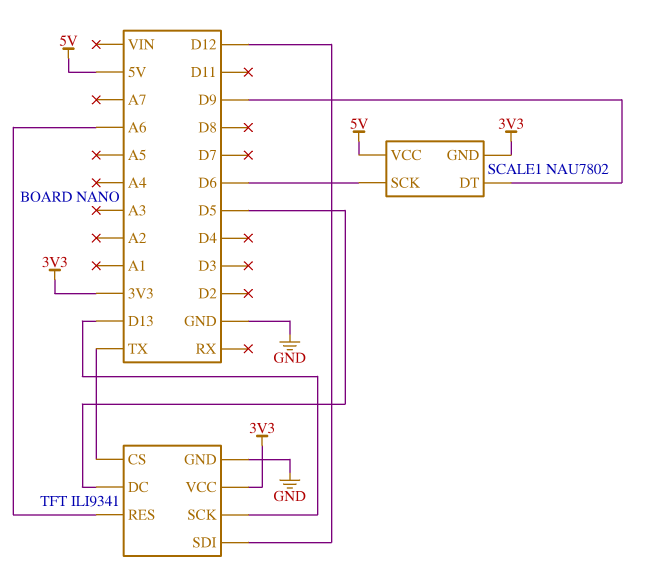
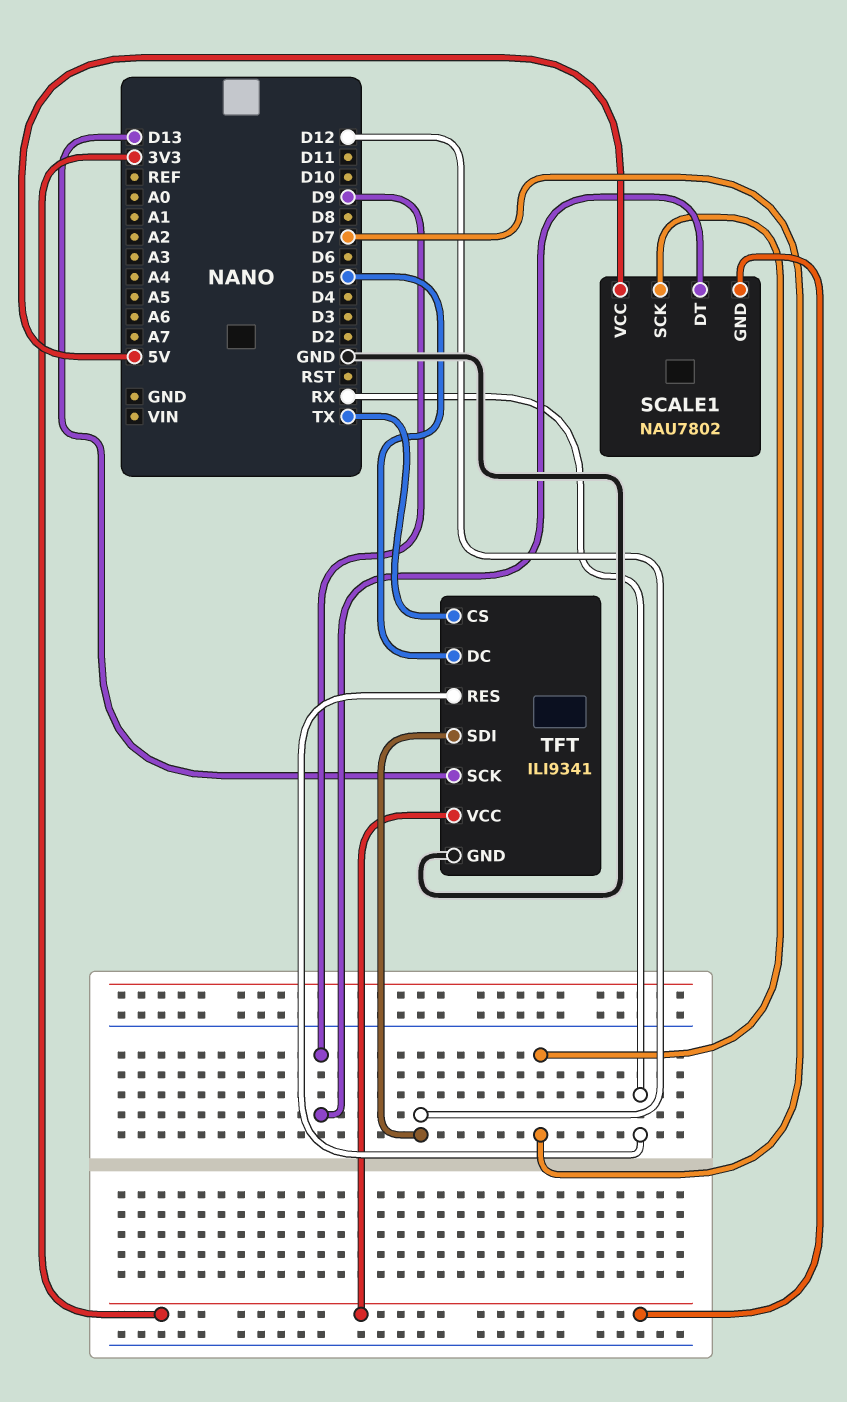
SCALE1 pin SCK: D6 -> D7
TFT pin RES: A6 -> RX

